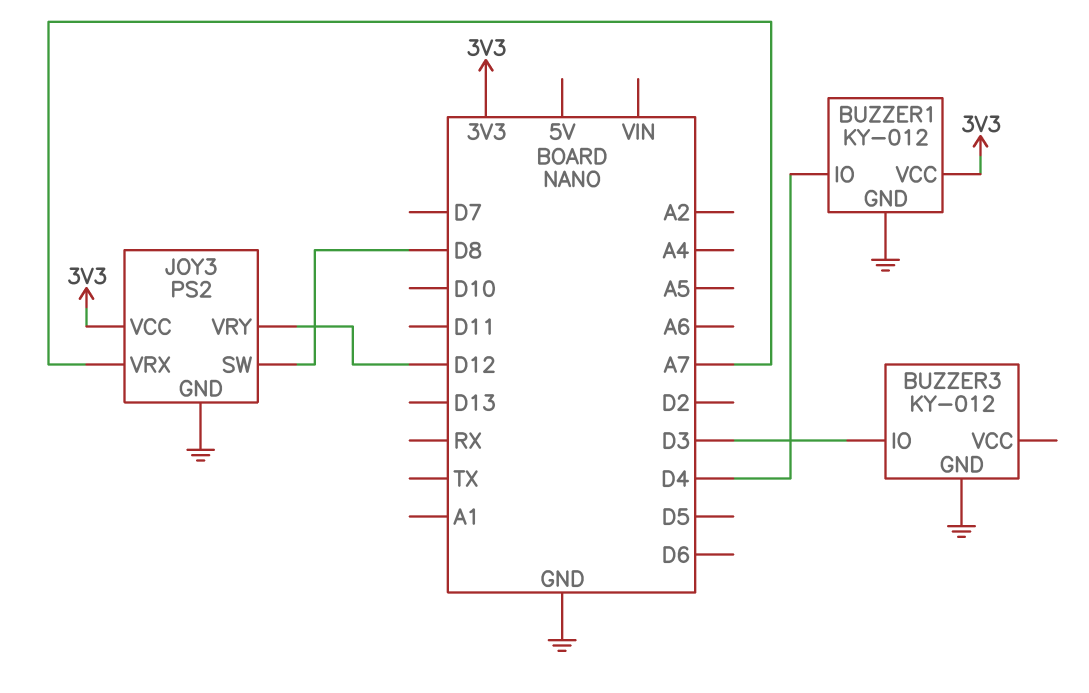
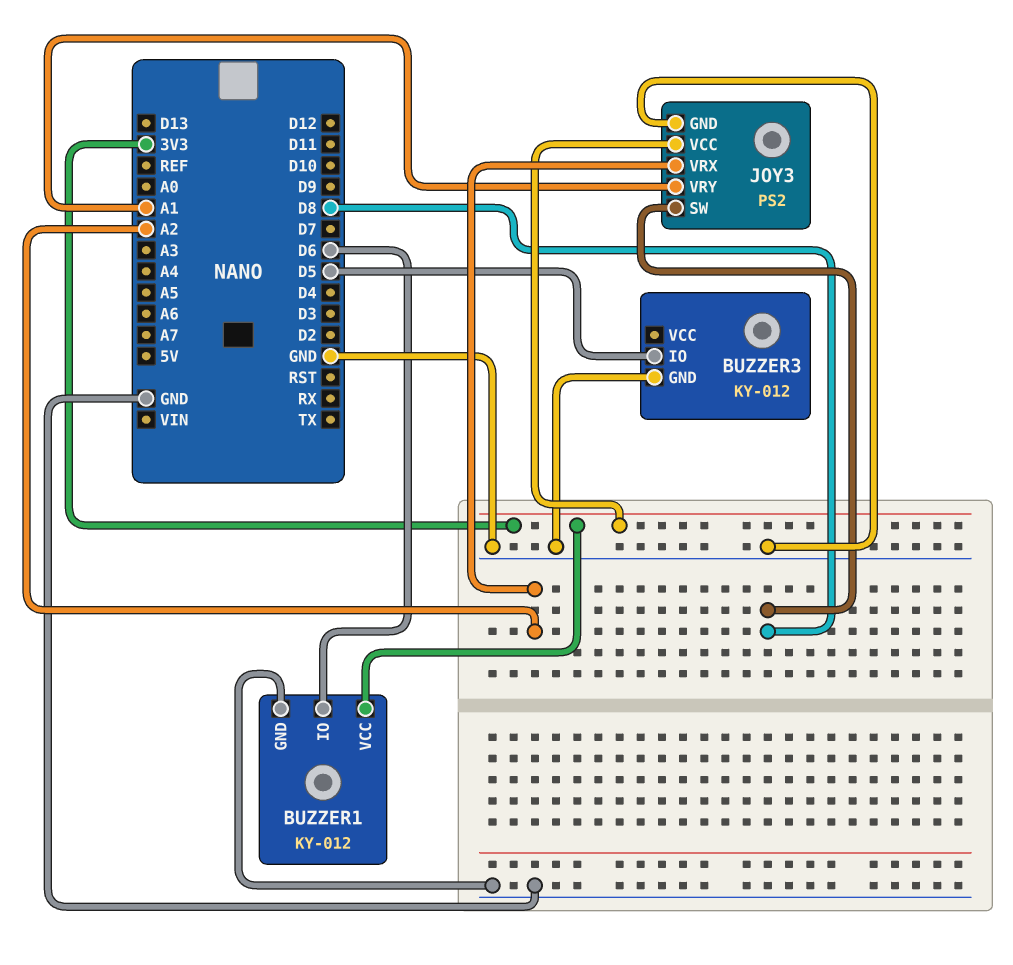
BUZZER1 pin IO: D4 -> D6
BUZZER3 pin IO: D3 -> D5
JOY3 pin VRX: A7 -> A2
JOY3 pin VRY: D12 -> A1

